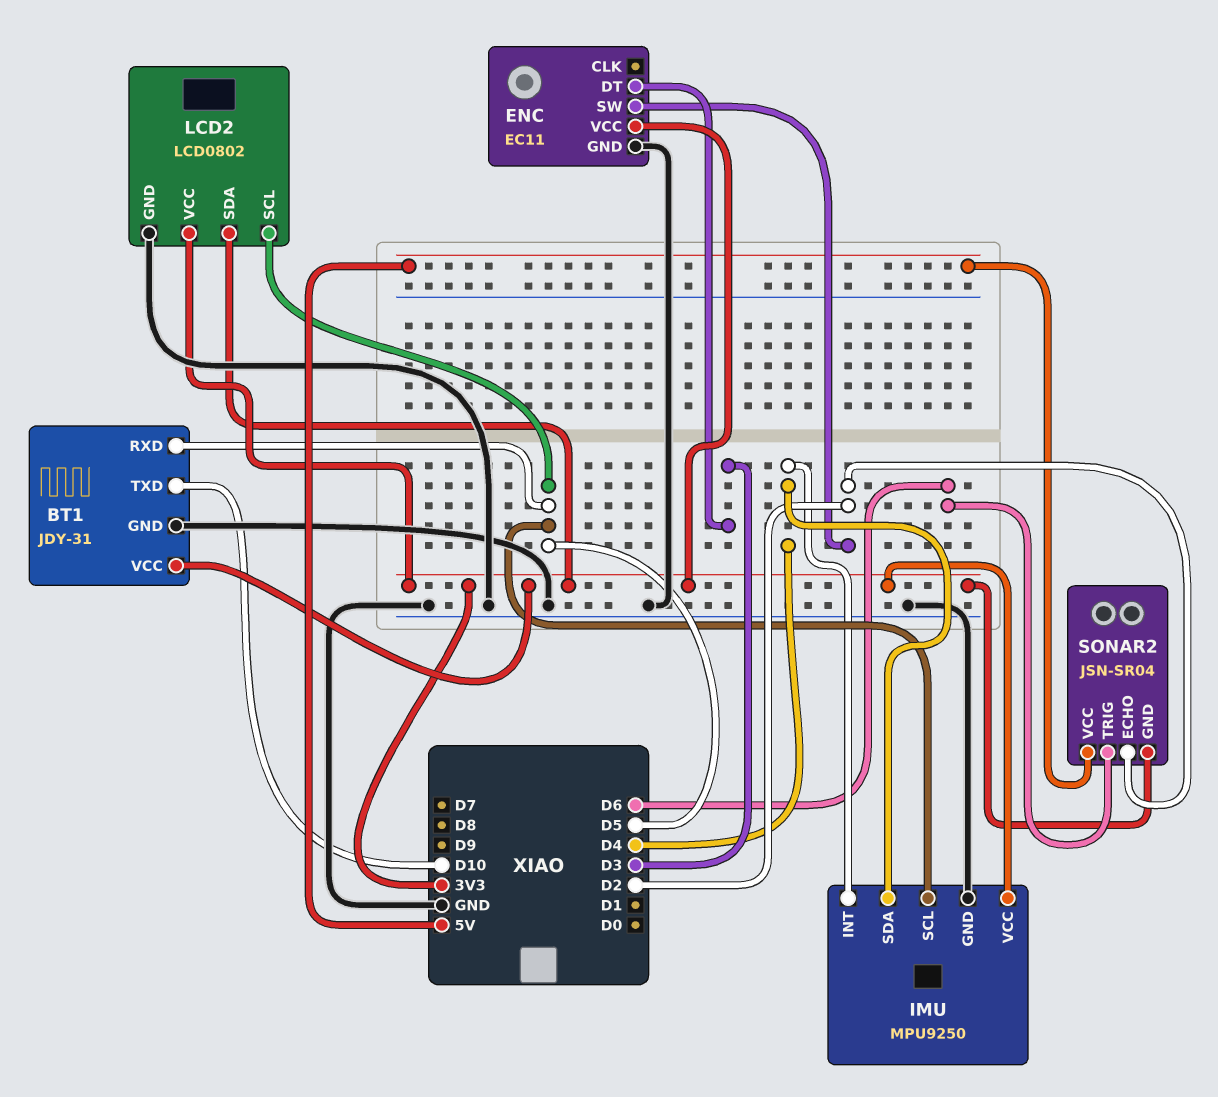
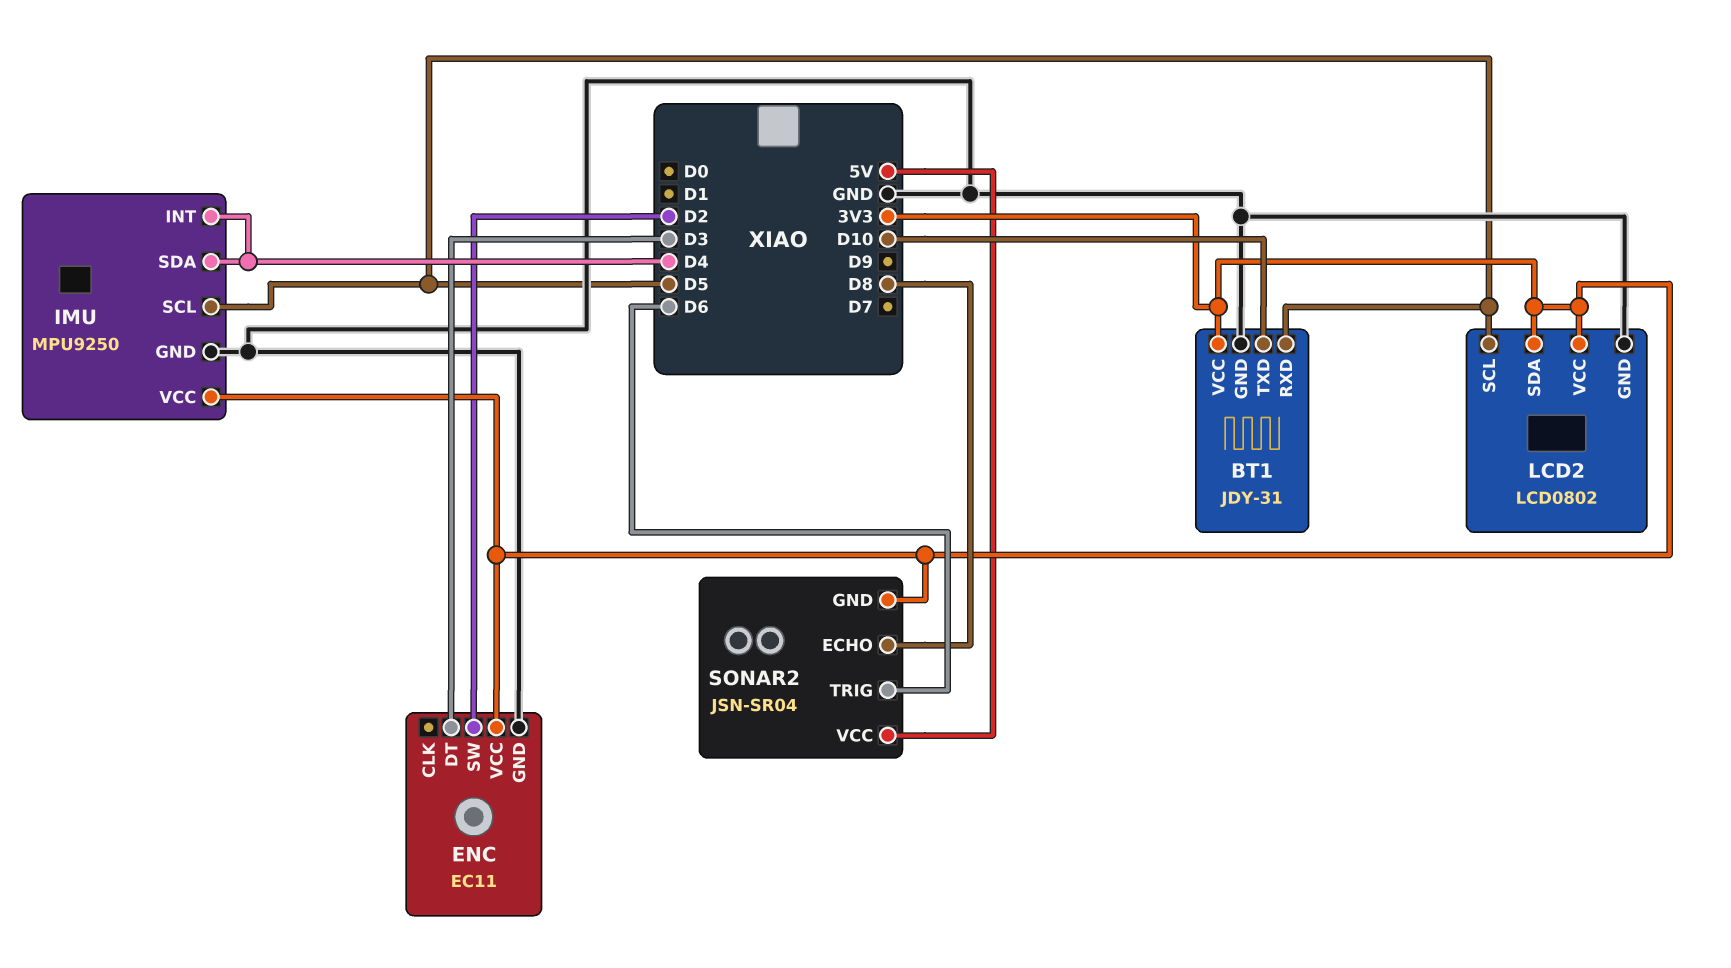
SONAR2 pin ECHO: D2 -> D8

